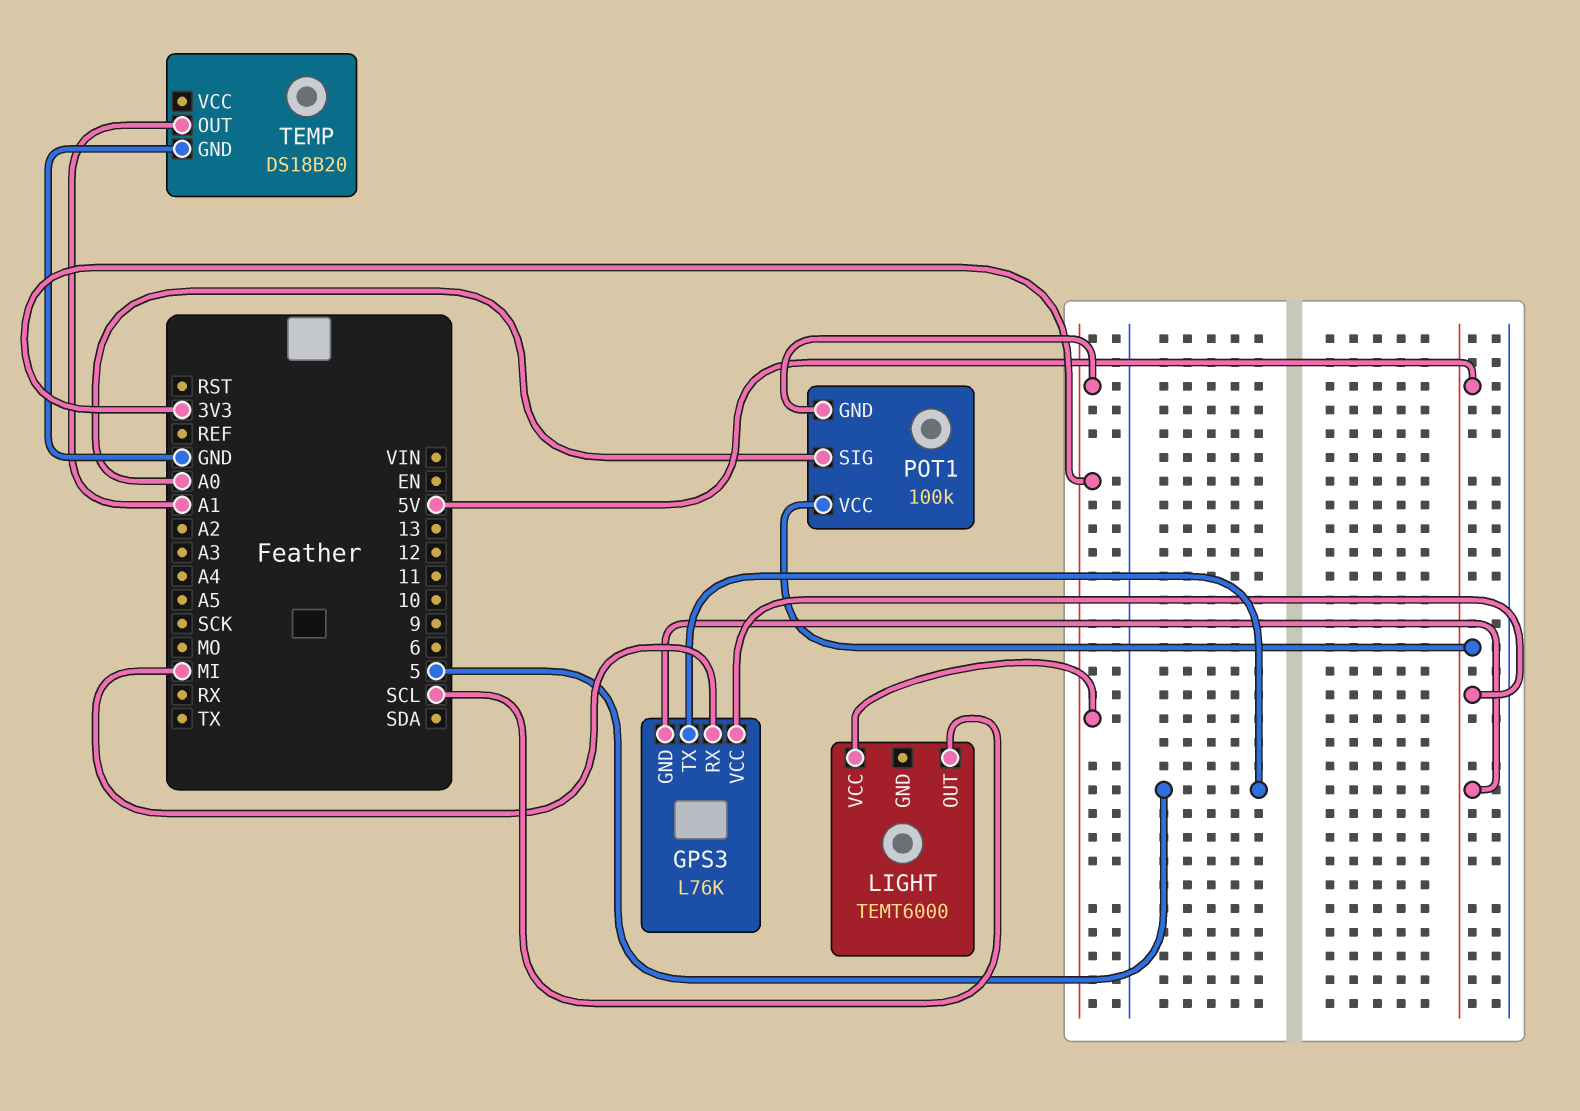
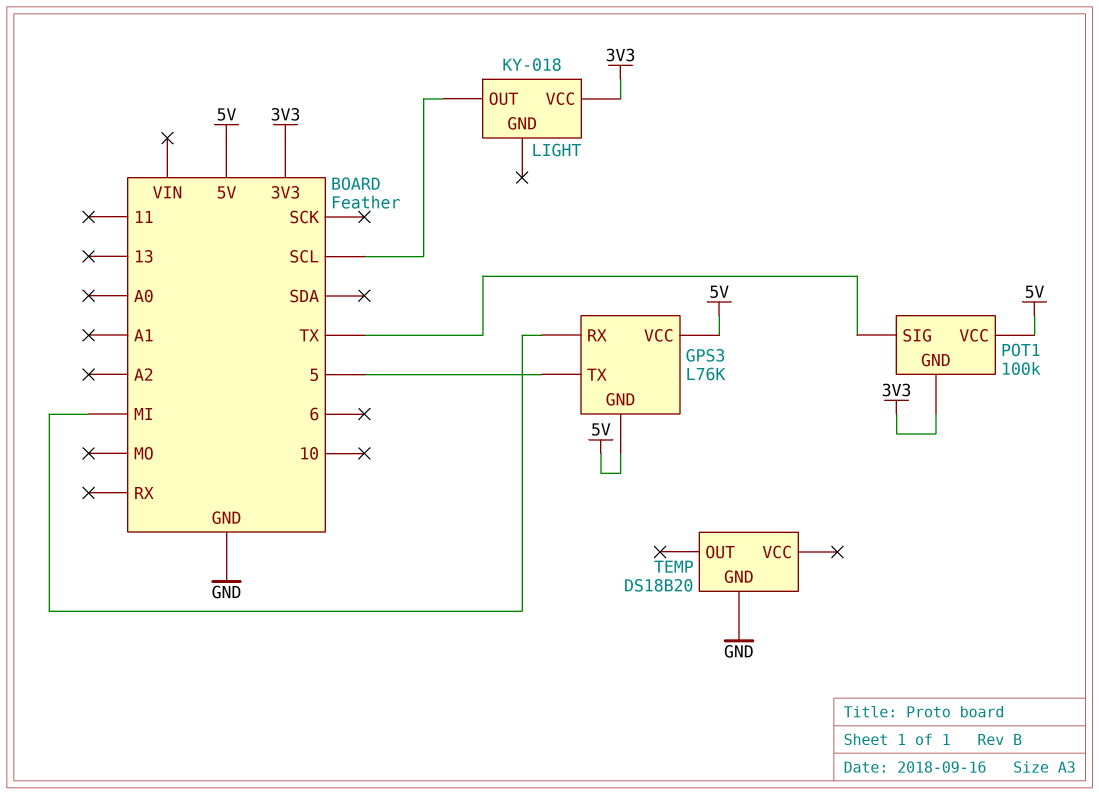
LIGHT: TEMT6000 -> KY-018
POT1 pin SIG: A0 -> TX
TEMP pin OUT: A1 -> none

